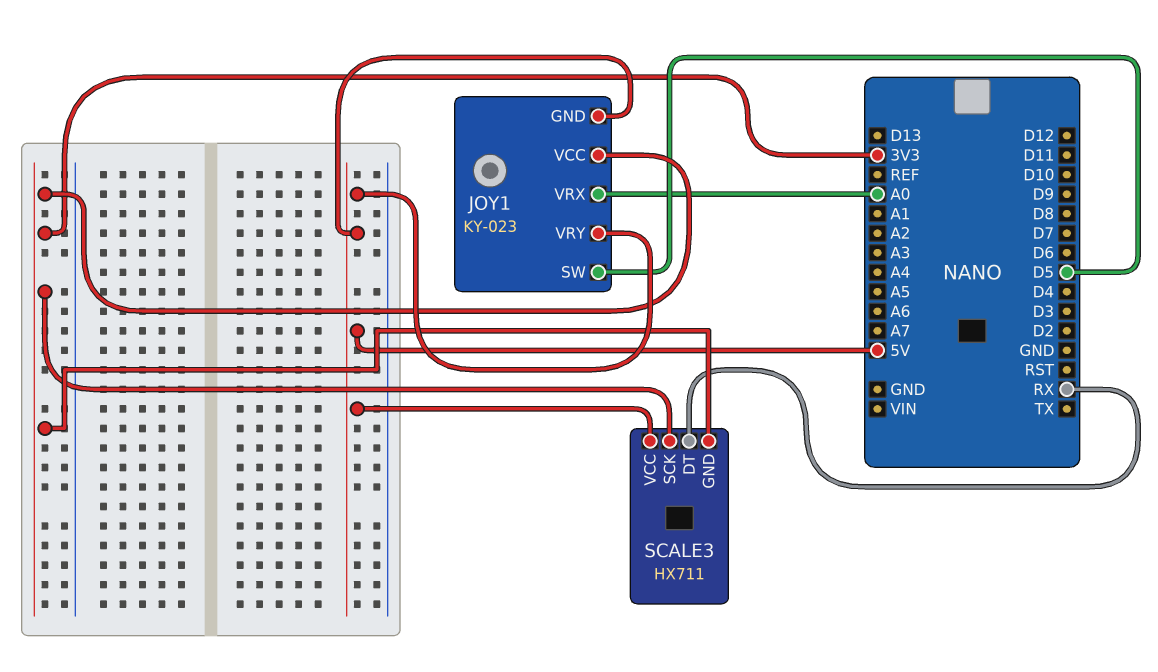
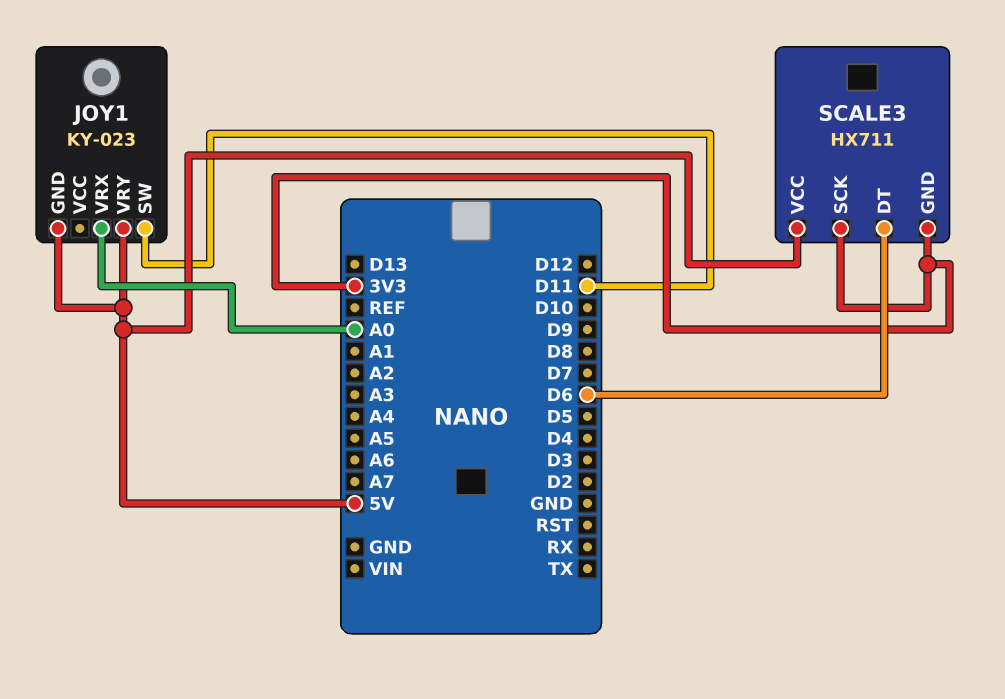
JOY1 pin SW: D5 -> D11
JOY1 pin VCC: 3V3 -> none
SCALE3 pin DT: RX -> D6

